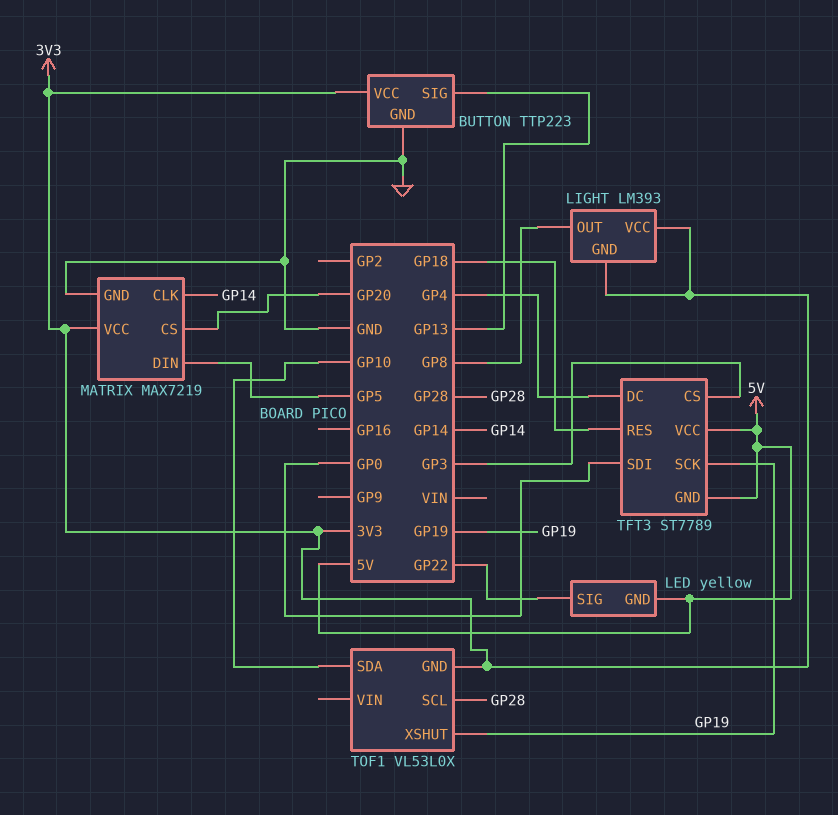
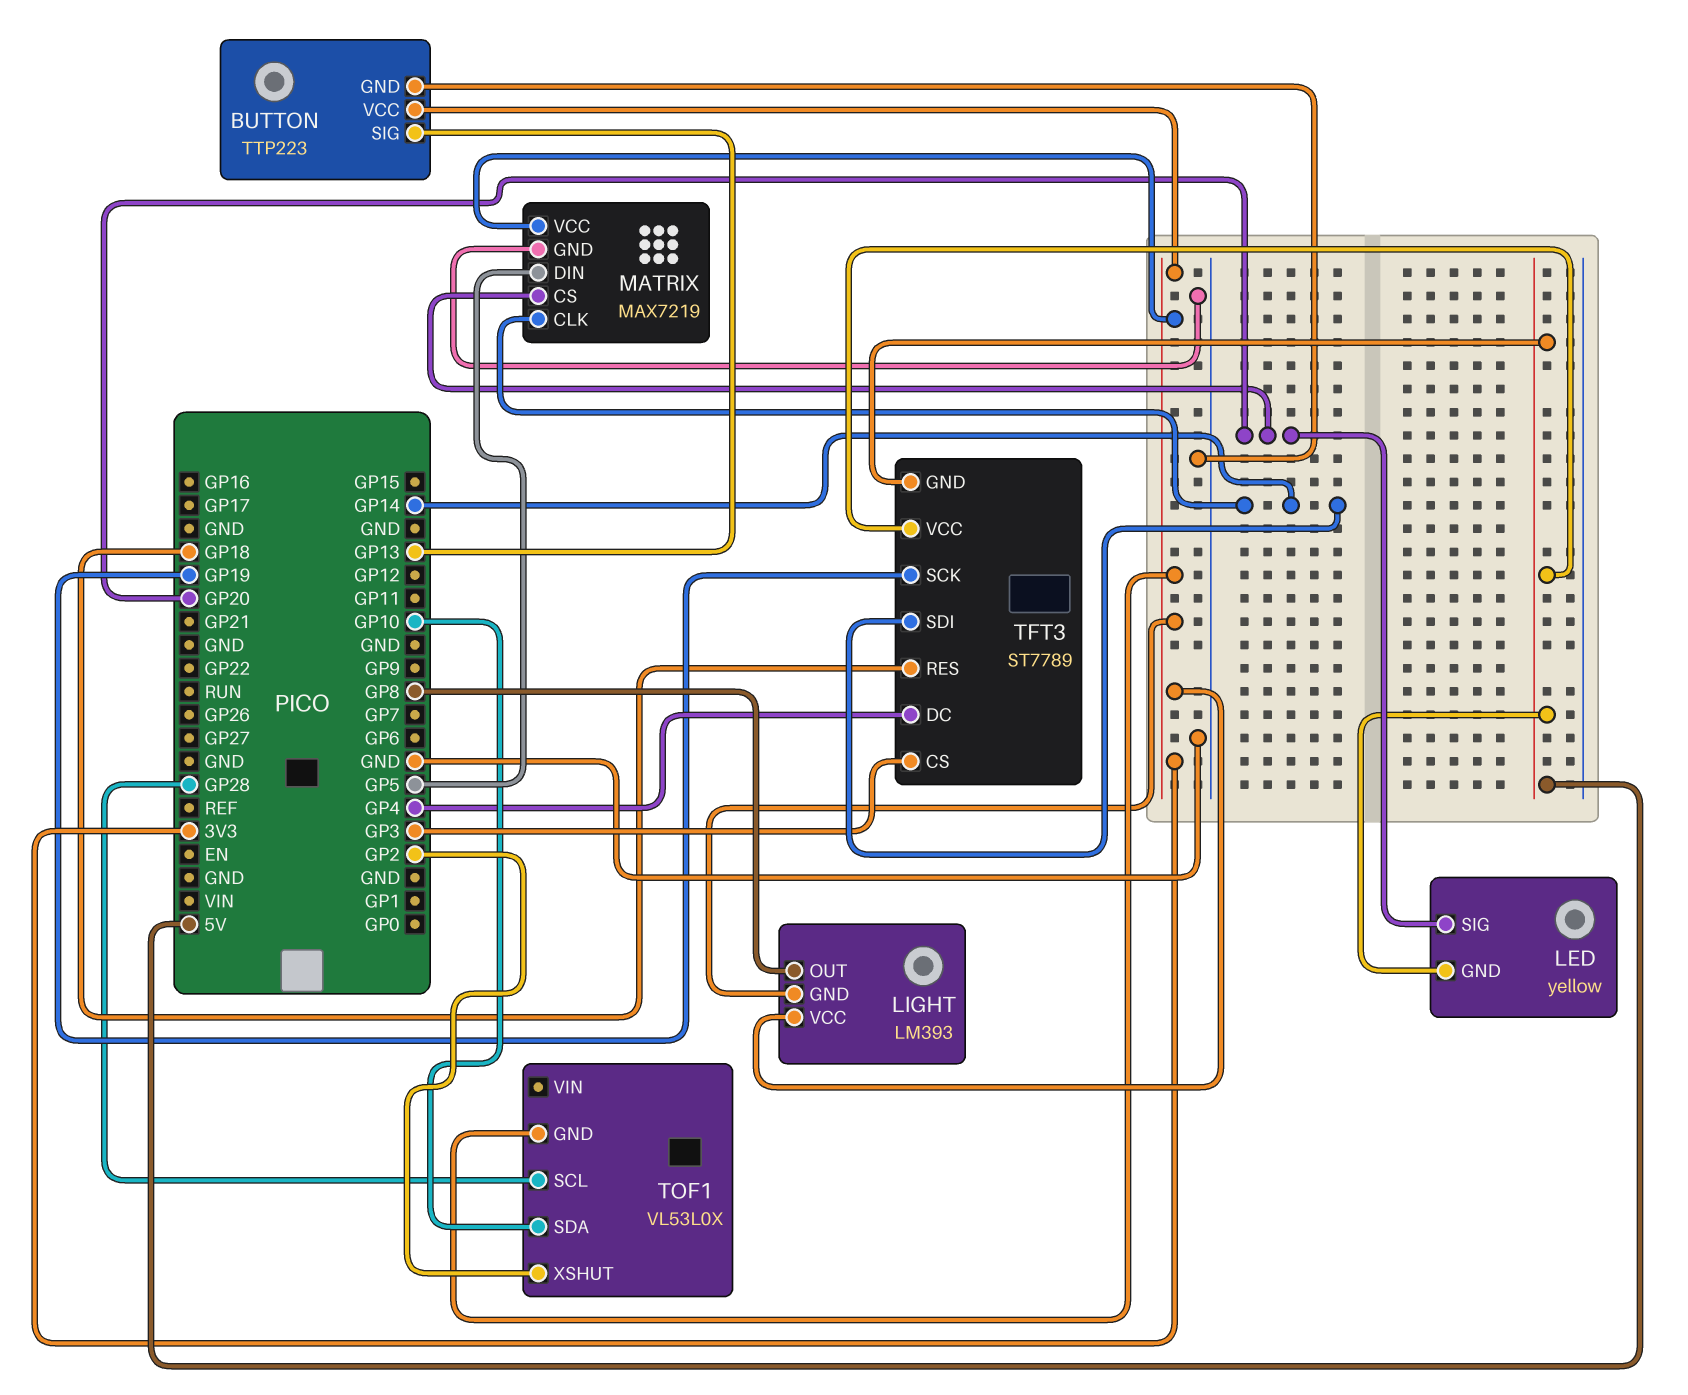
LED pin SIG: GP22 -> GP20
TFT3 pin SDI: GP0 -> GP14
TOF1 pin XSHUT: GP19 -> GP2

